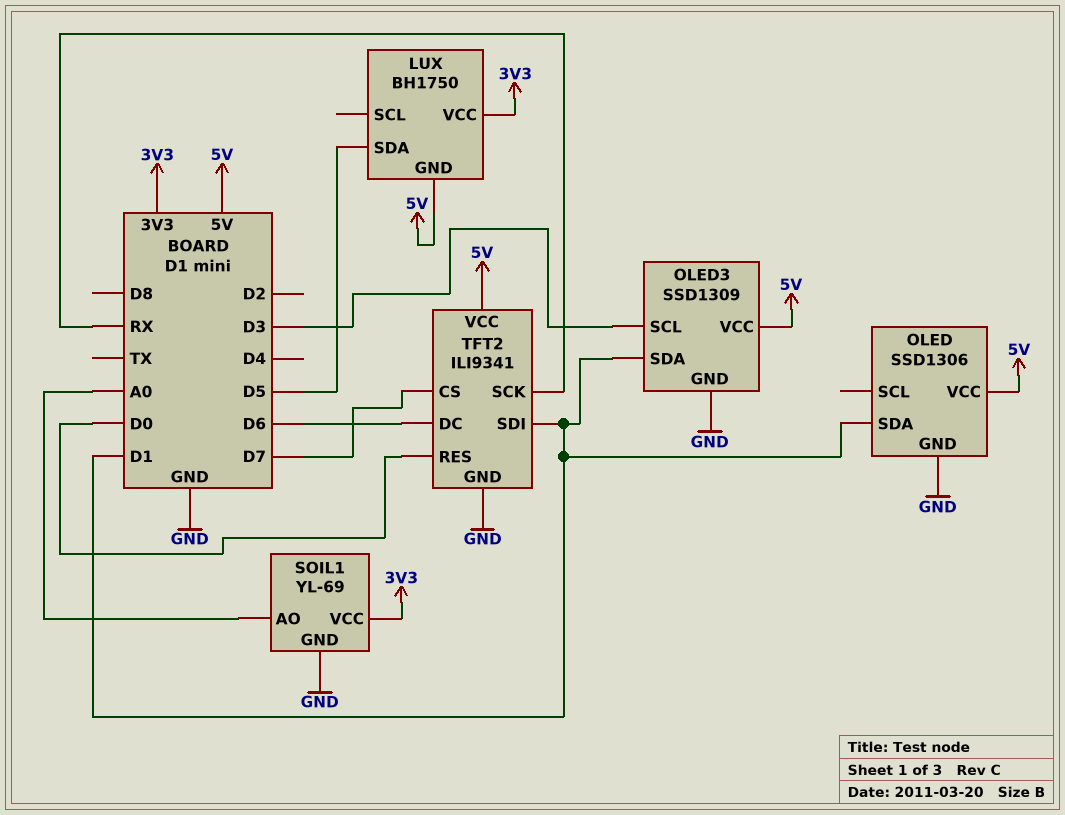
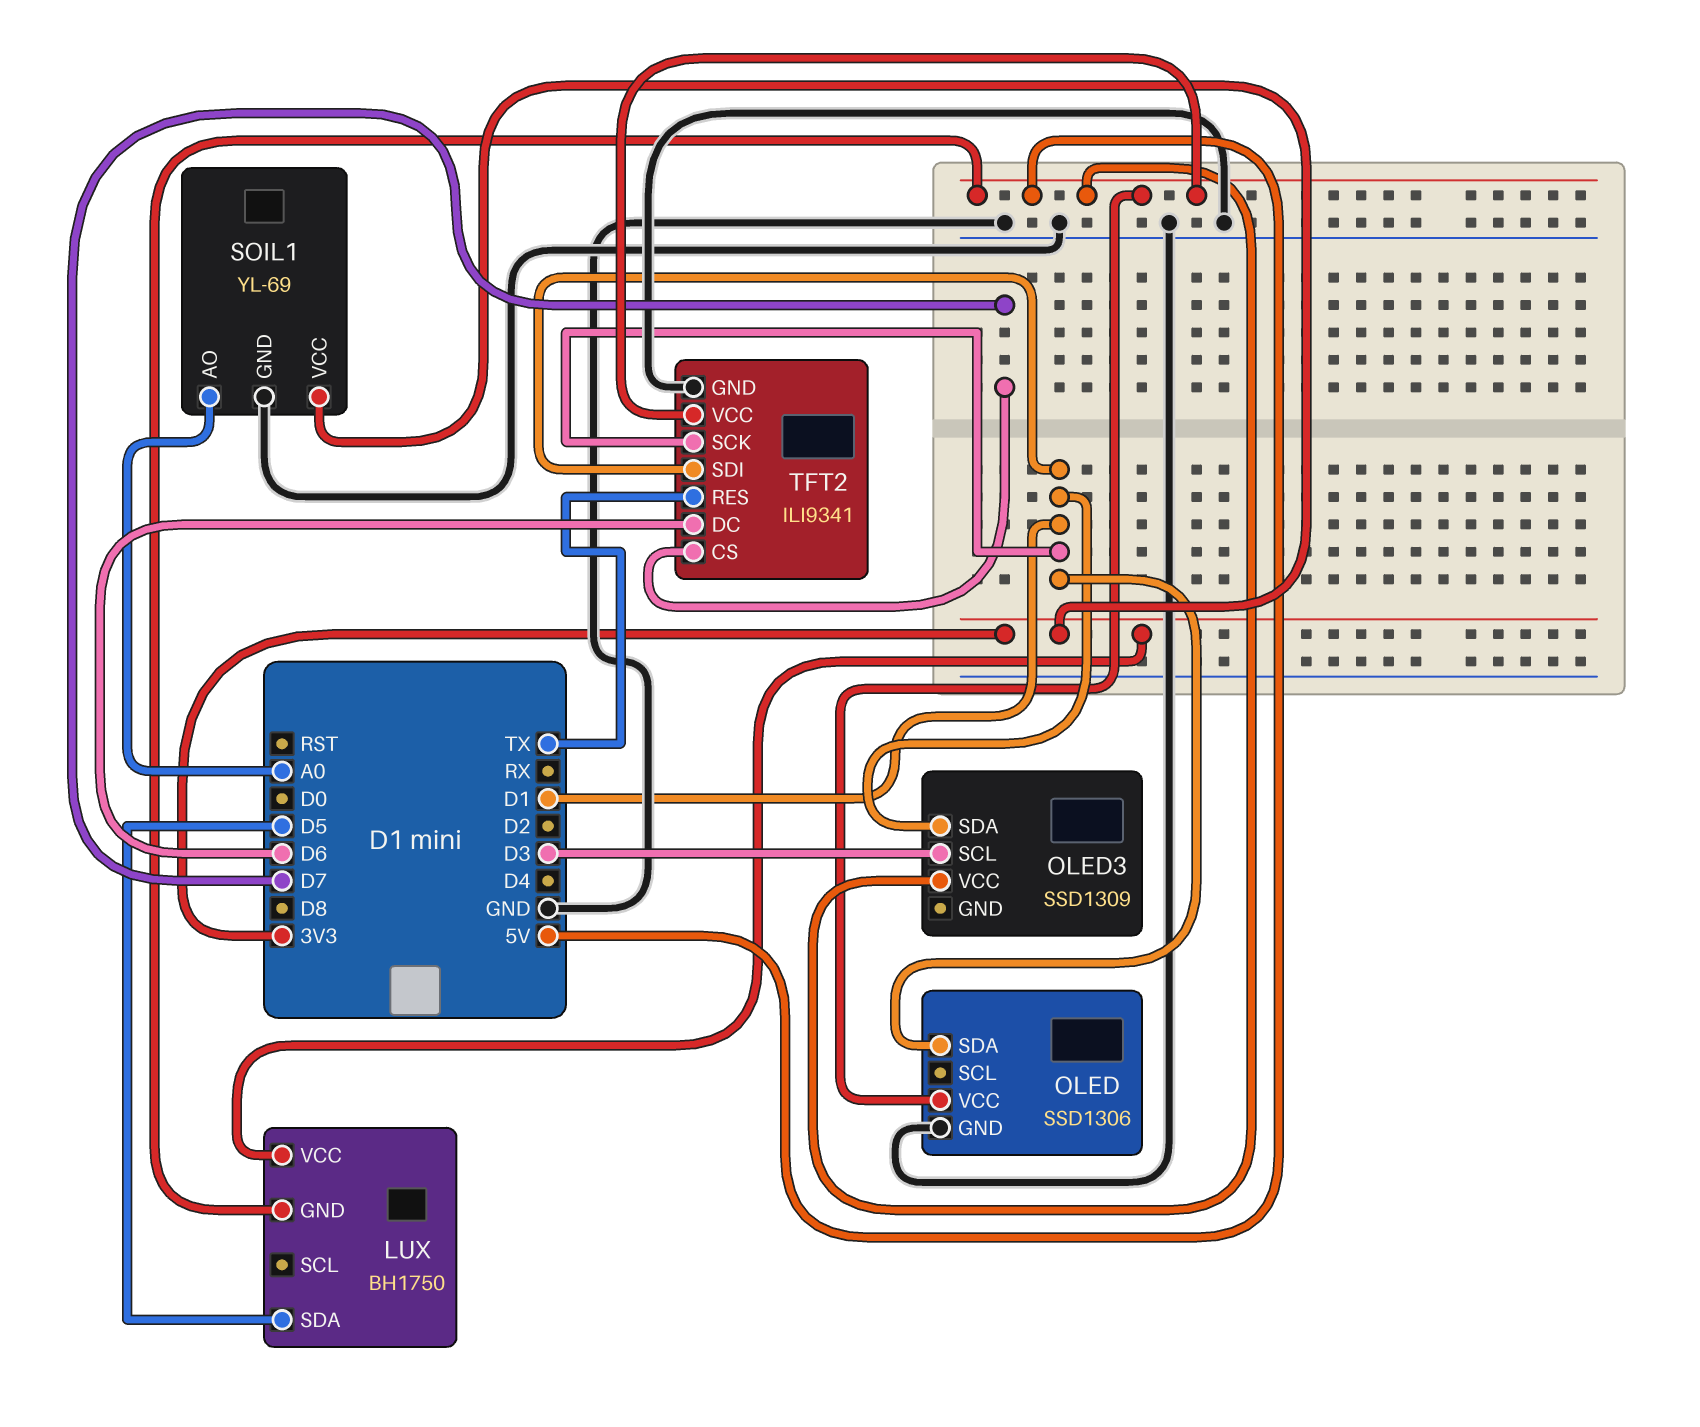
OLED3 pin GND: GND -> none
TFT2 pin RES: D0 -> TX
TFT2 pin SCK: RX -> D1

